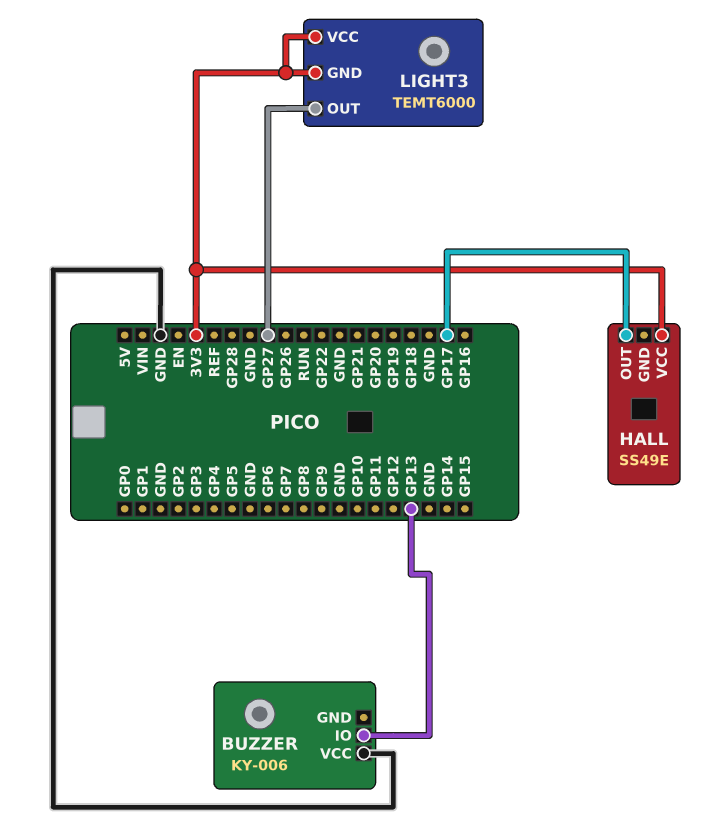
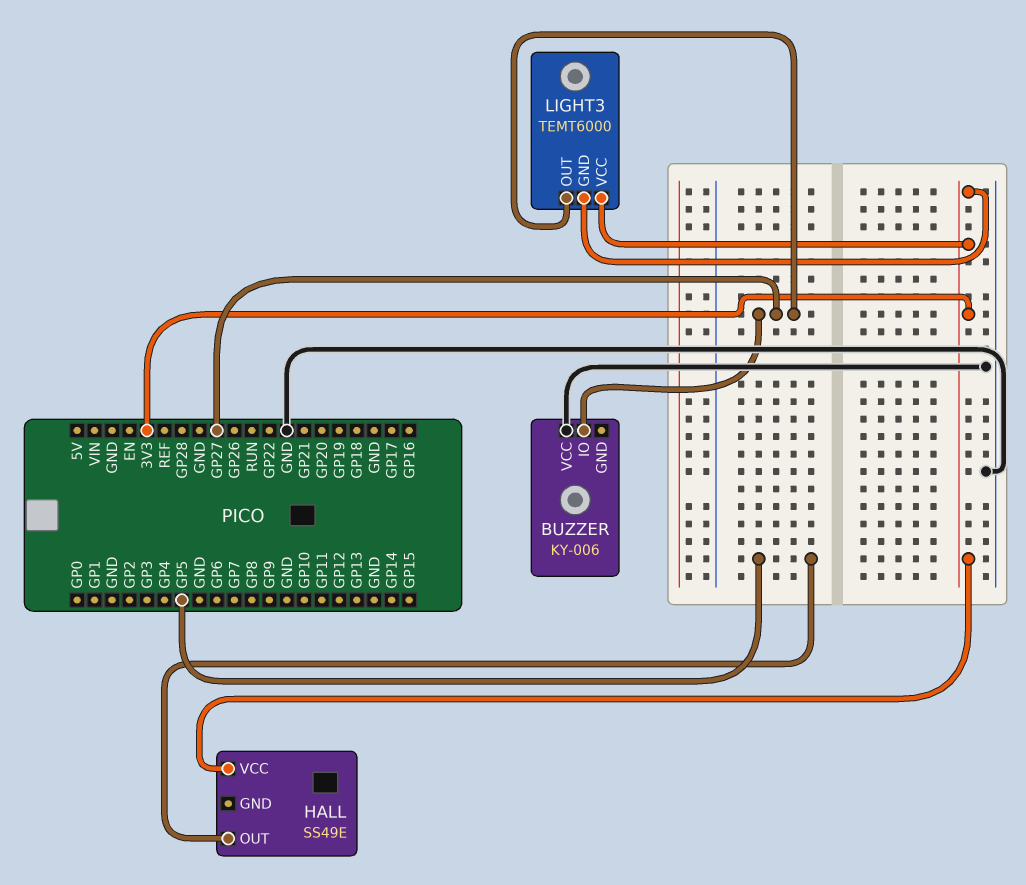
BUZZER pin IO: GP13 -> GP27
HALL pin OUT: GP17 -> GP5

